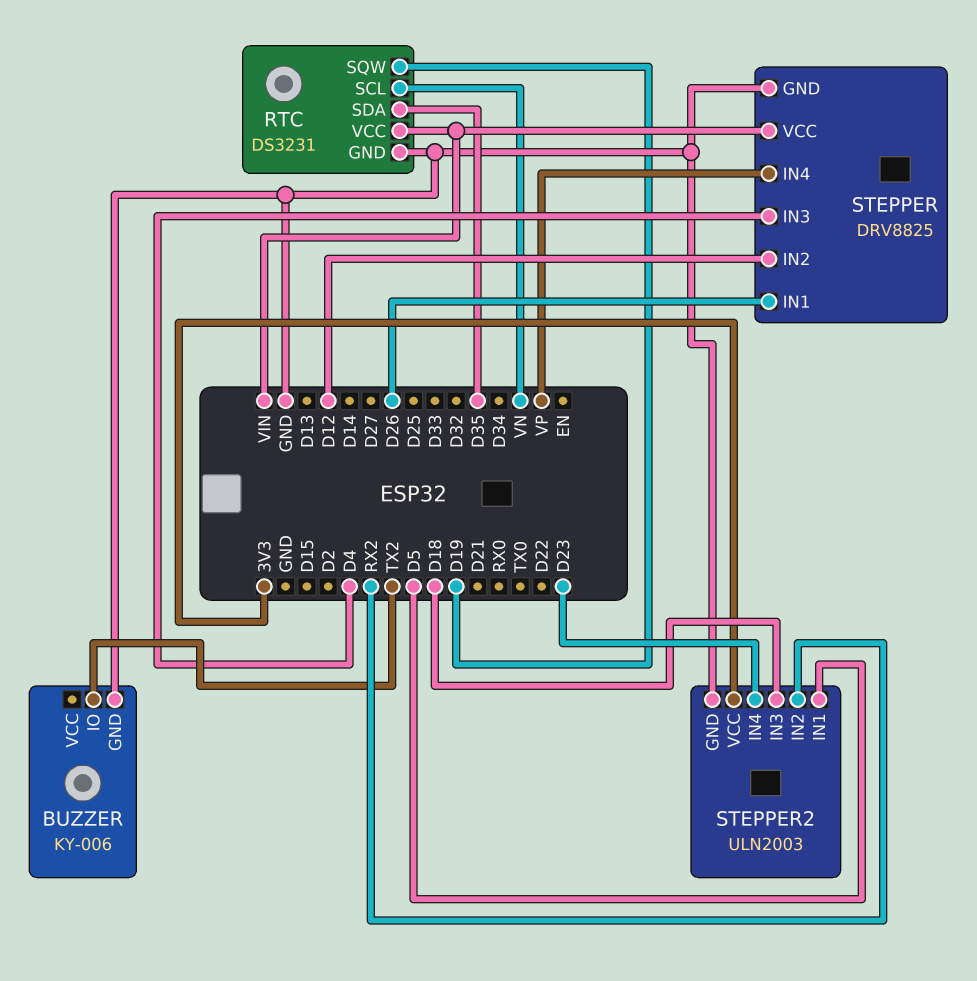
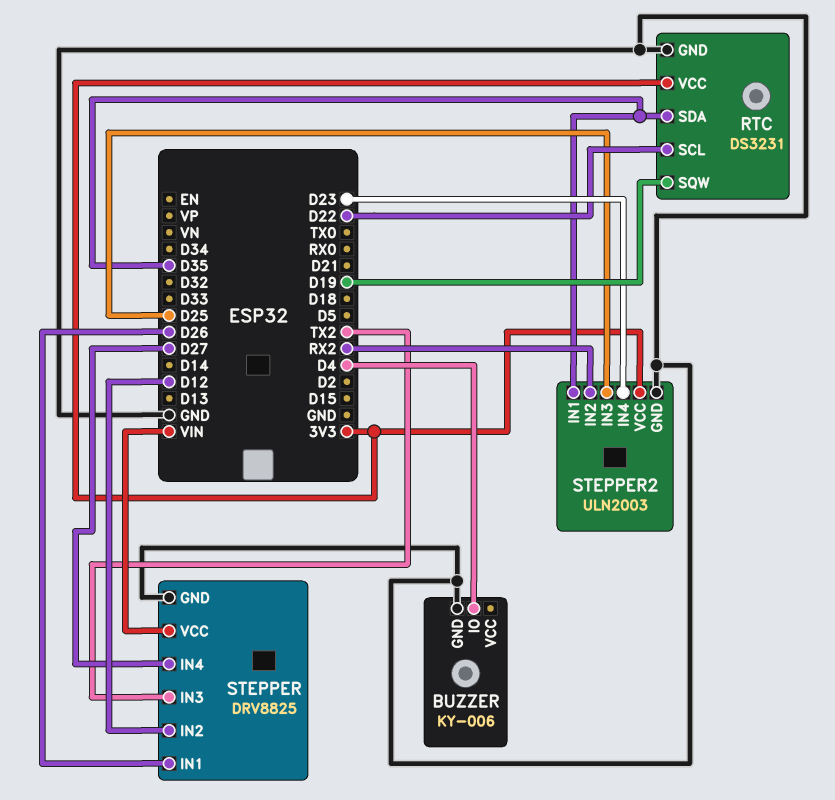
BUZZER pin IO: TX2 -> D4
RTC pin SCL: VN -> D22
RTC pin VCC: VIN -> 3V3
STEPPER pin IN3: D4 -> TX2
STEPPER pin IN4: VP -> D27
STEPPER2 pin IN1: D5 -> D35
STEPPER2 pin IN3: D18 -> D25

